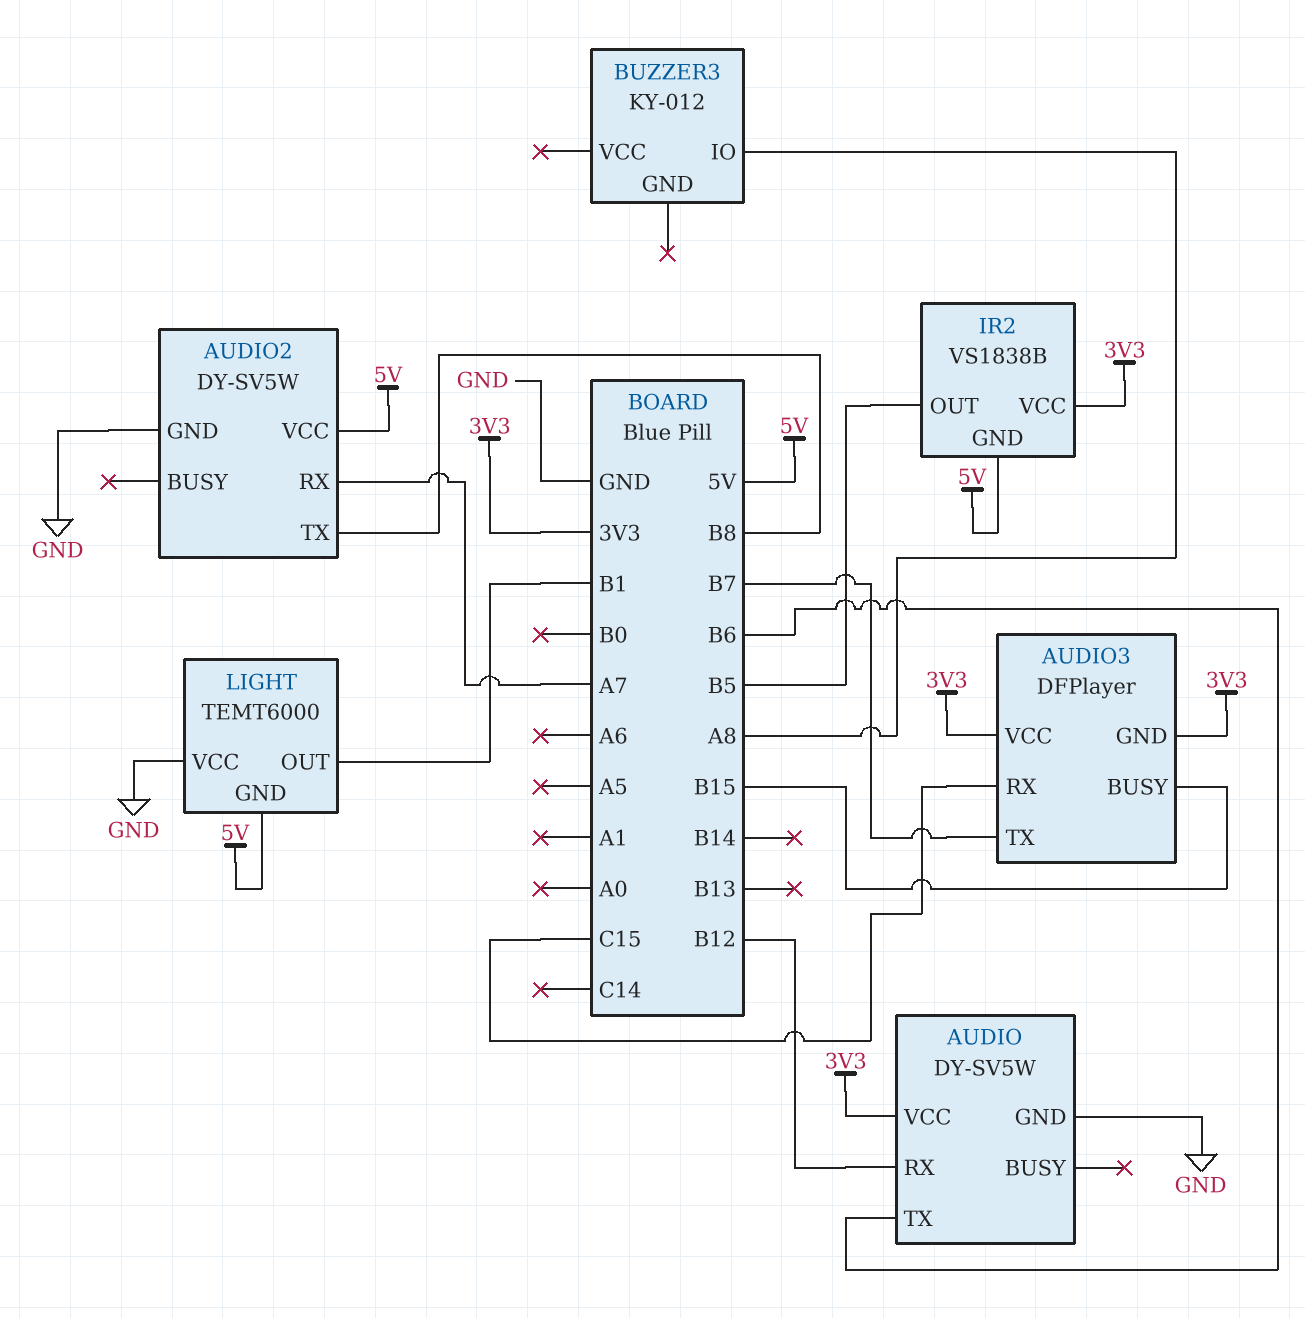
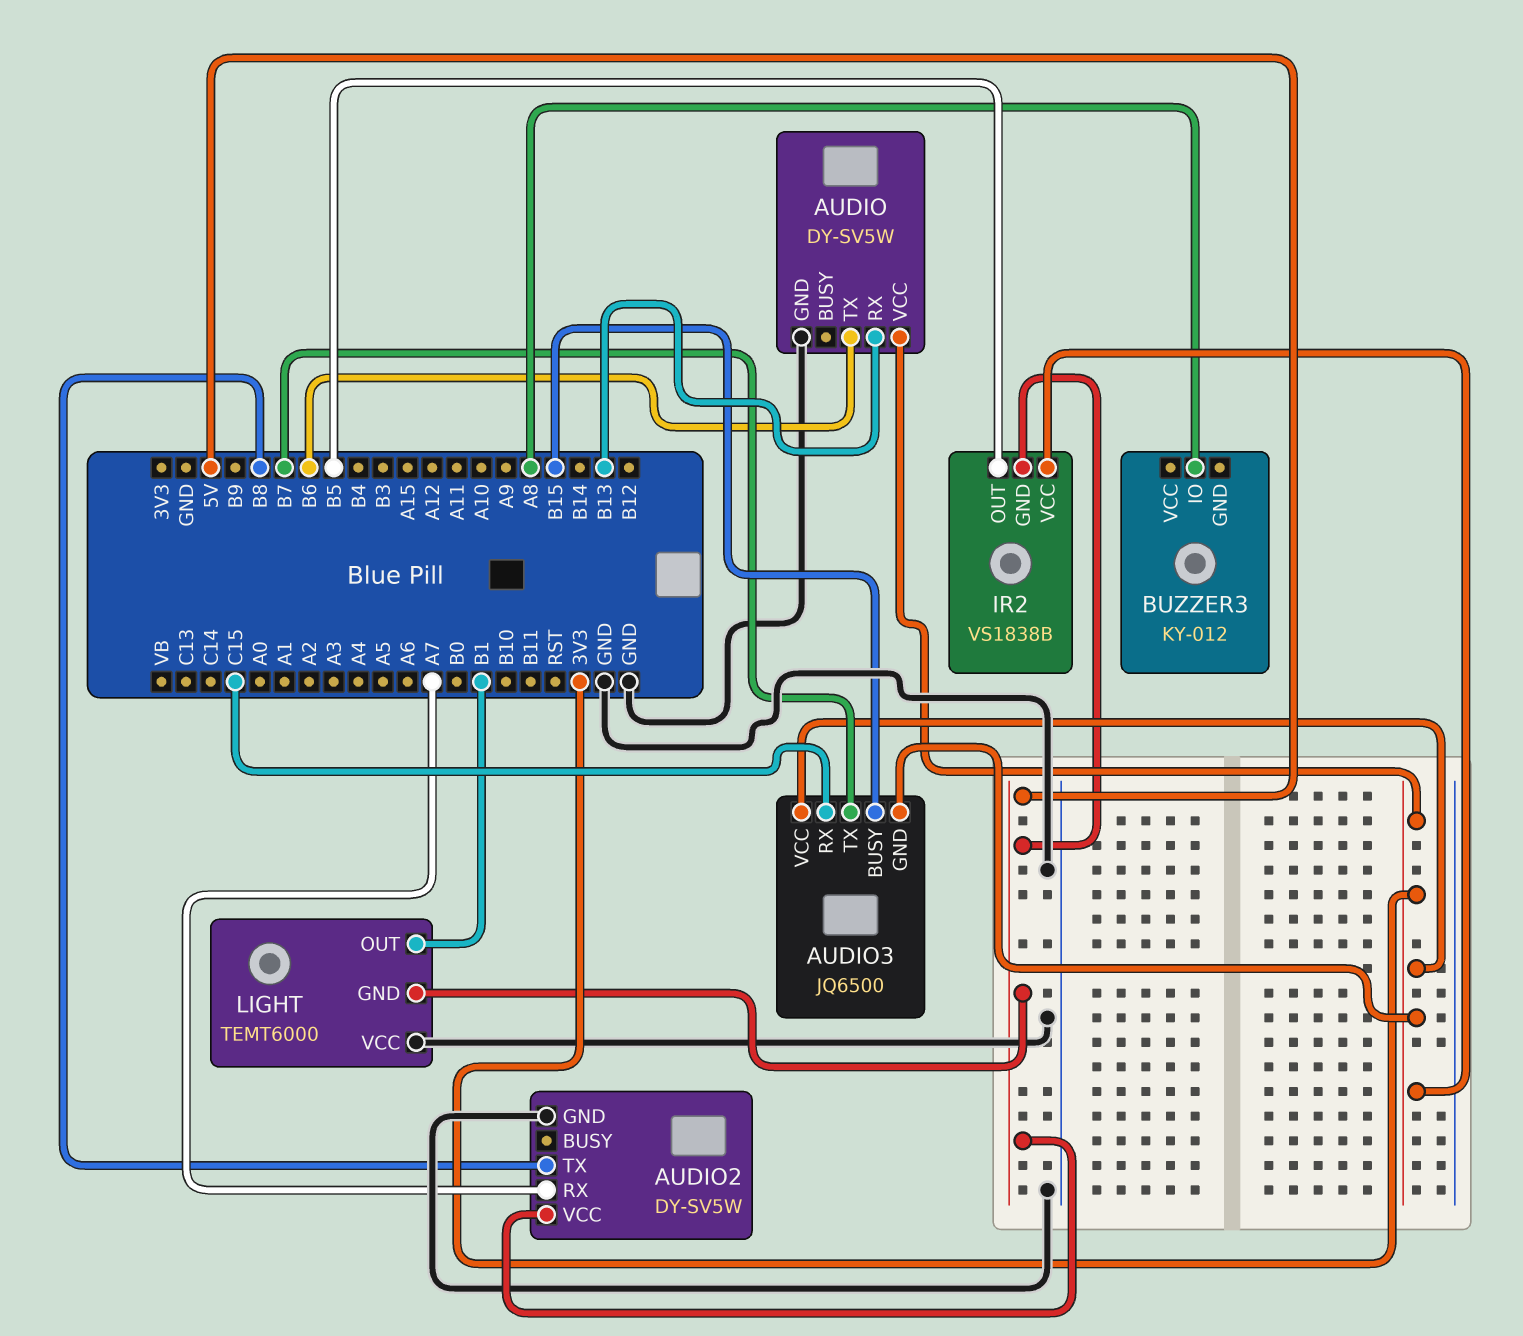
AUDIO pin RX: B12 -> B13
AUDIO3: DFPlayer -> JQ6500

